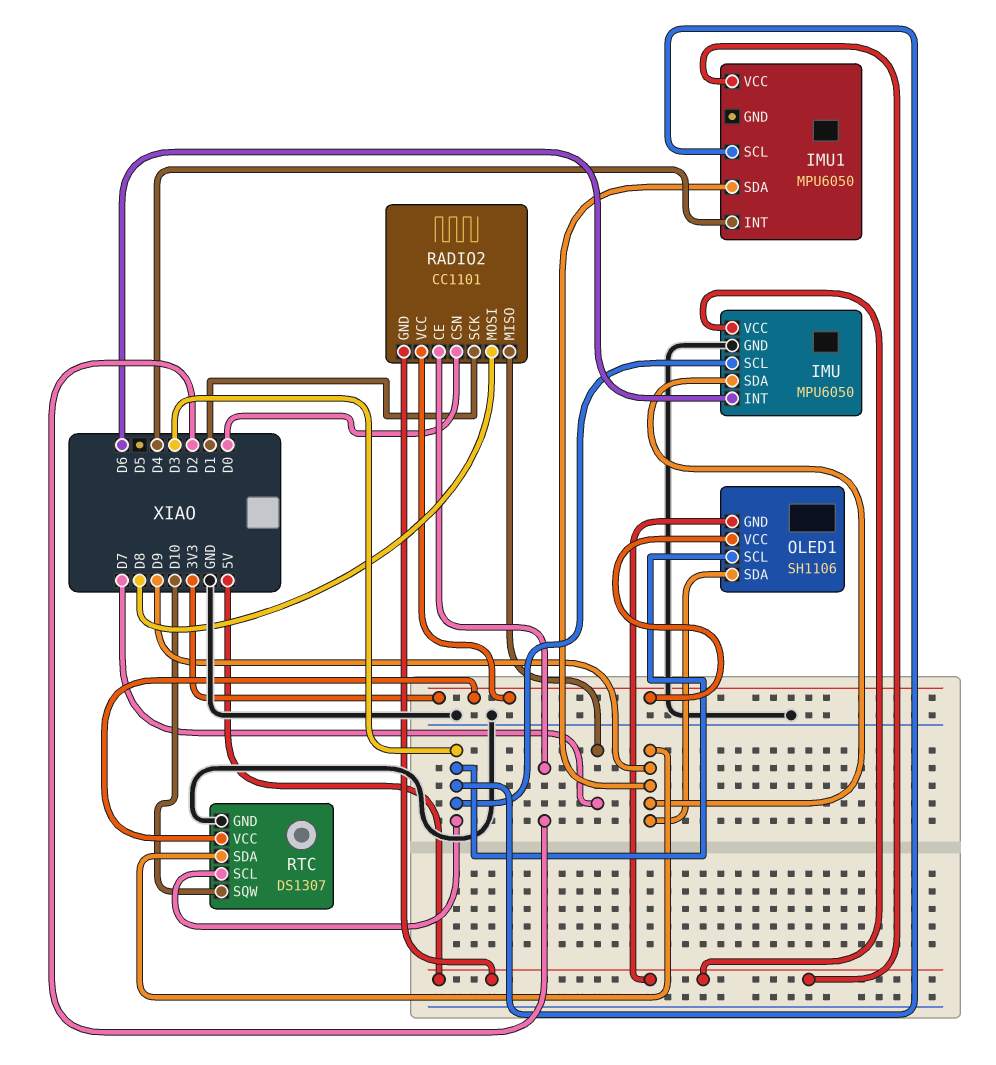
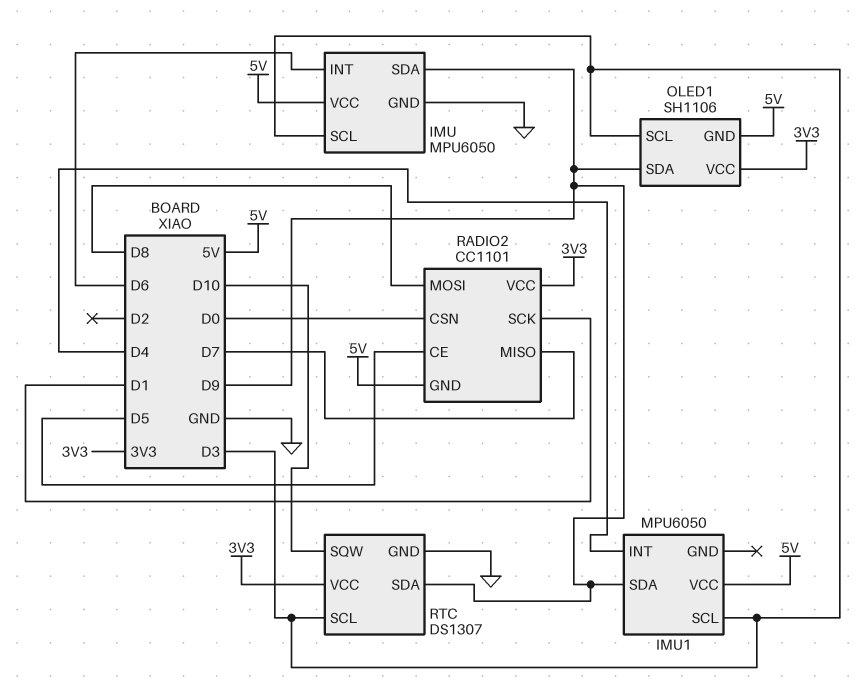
RADIO2 pin CE: D2 -> D5

